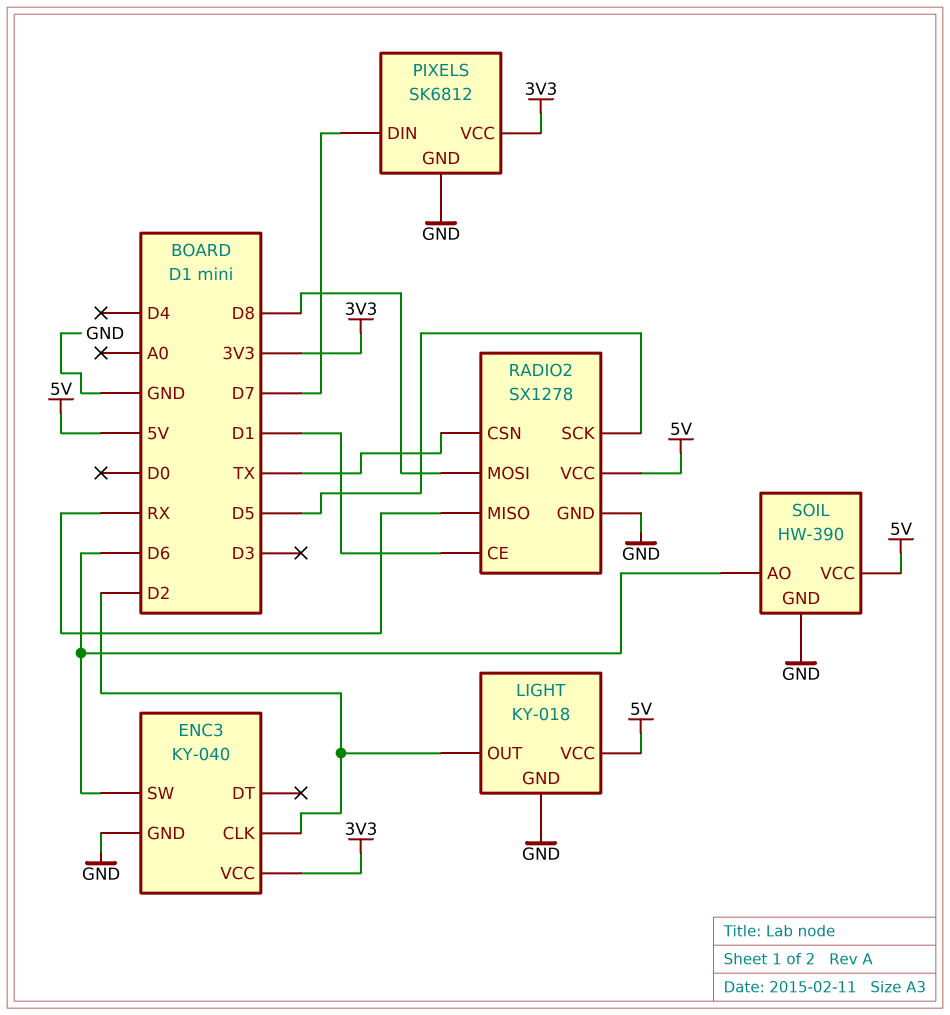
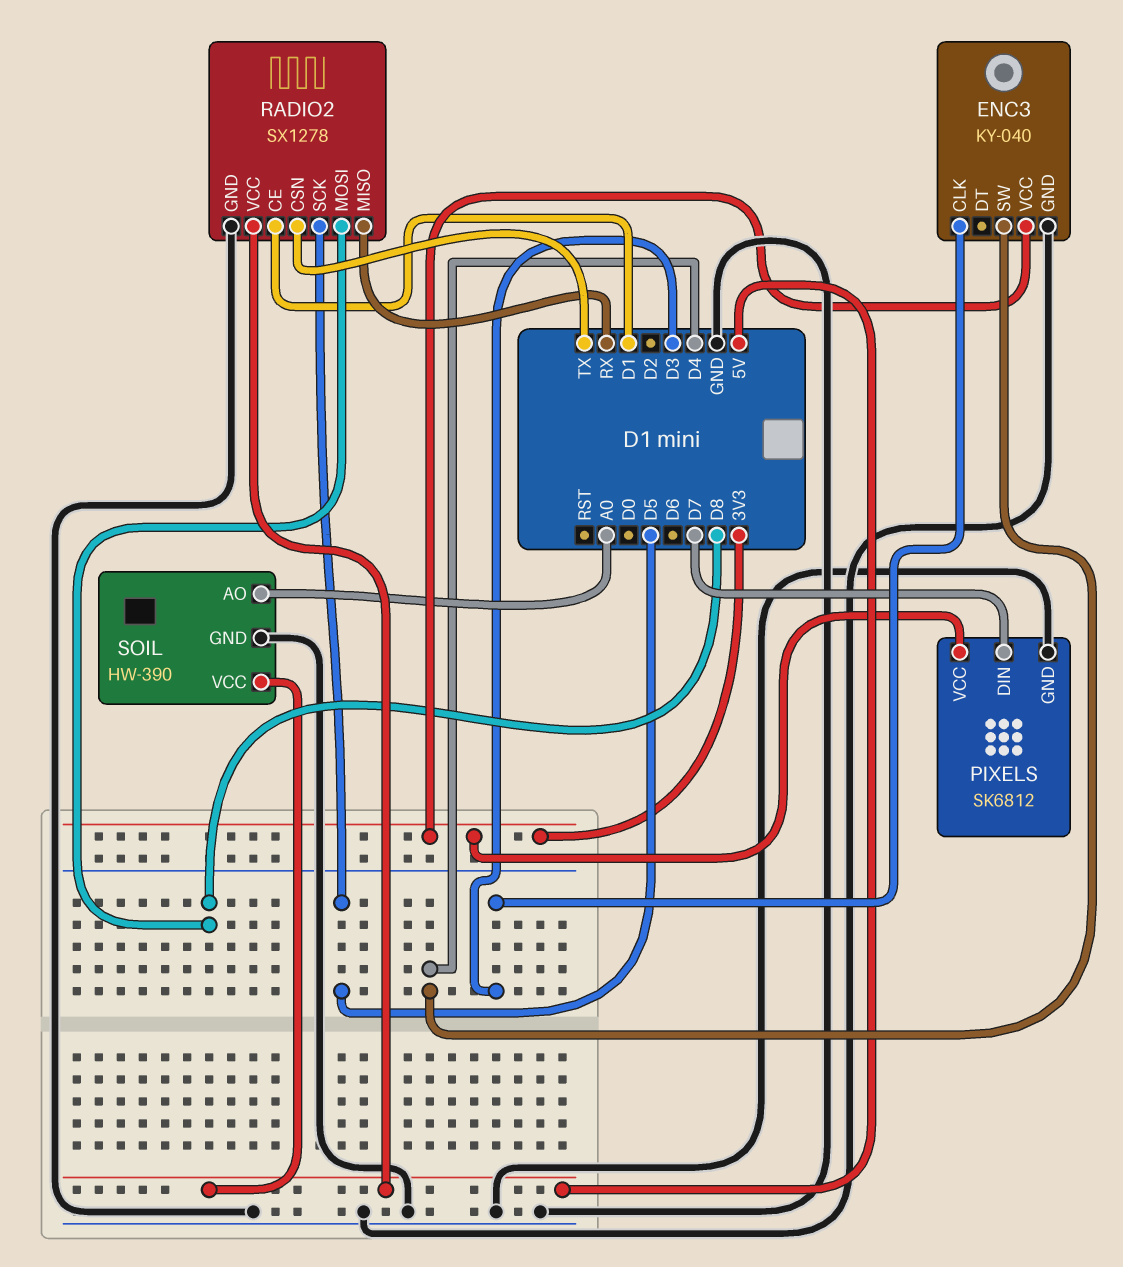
ENC3 pin CLK: D2 -> D3
ENC3 pin SW: D6 -> D4
LIGHT: KY-018 -> none
LIGHT pin GND: GND -> none
LIGHT pin OUT: D2 -> none
LIGHT pin VCC: 5V -> none
SOIL pin AO: D6 -> A0

